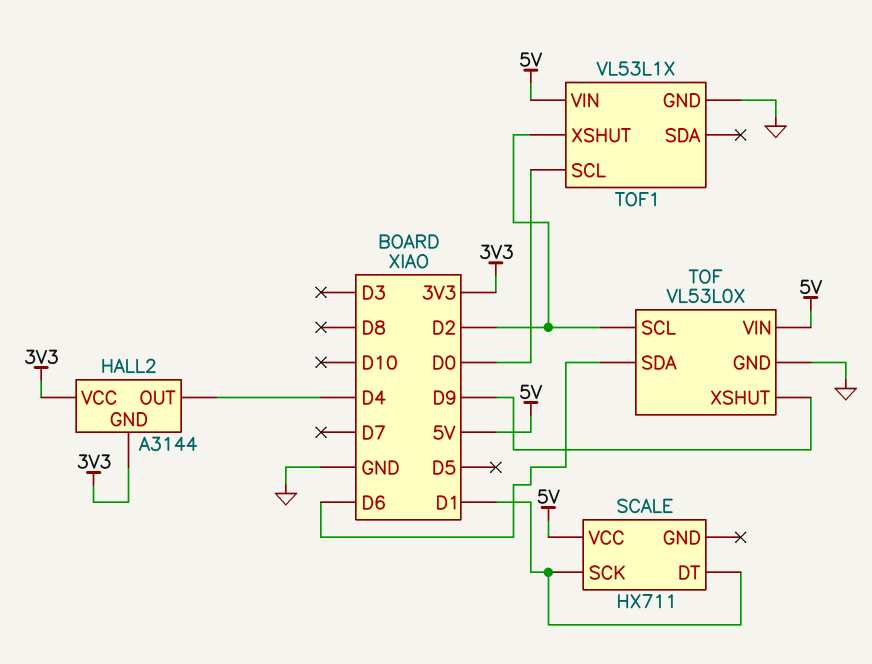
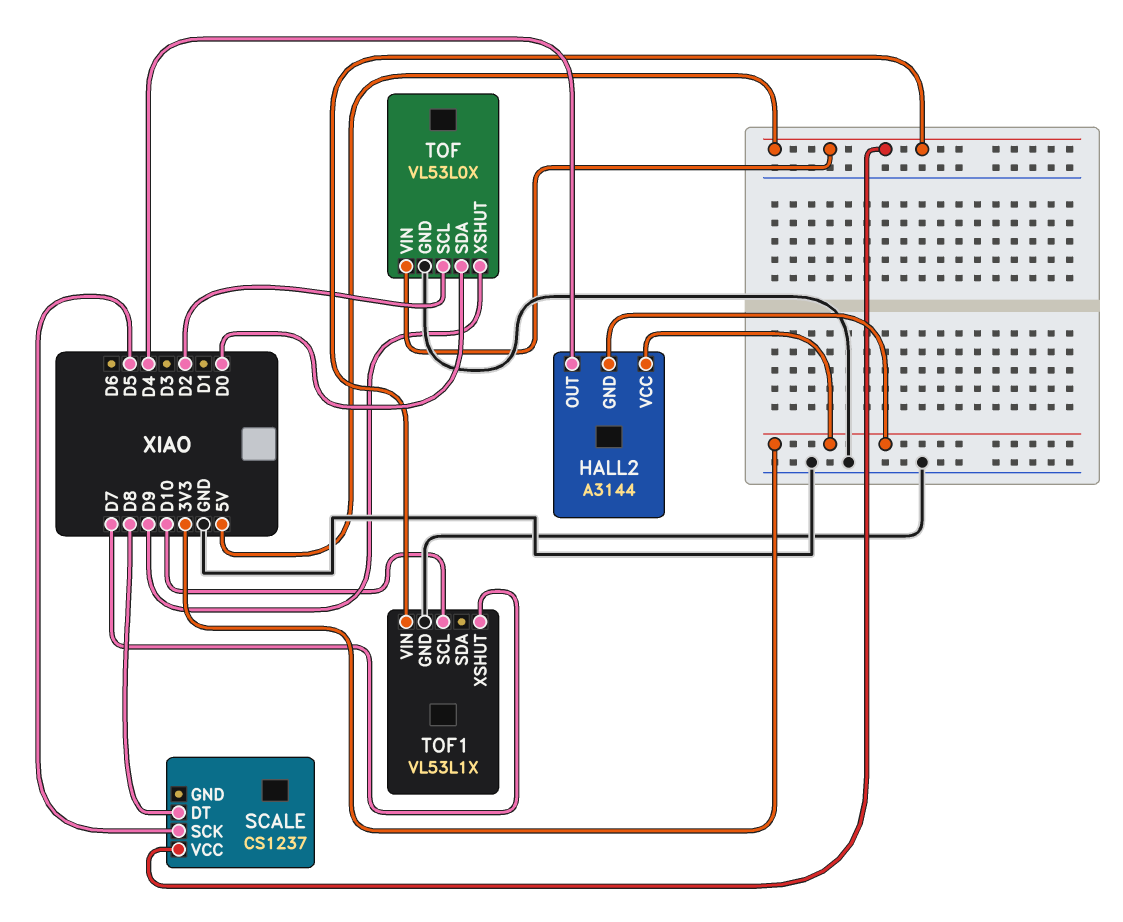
SCALE: HX711 -> CS1237
SCALE pin DT: D1 -> D8
SCALE pin SCK: D1 -> D5
TOF pin SDA: D6 -> D0
TOF1 pin SCL: D0 -> D10
TOF1 pin XSHUT: D2 -> D7

